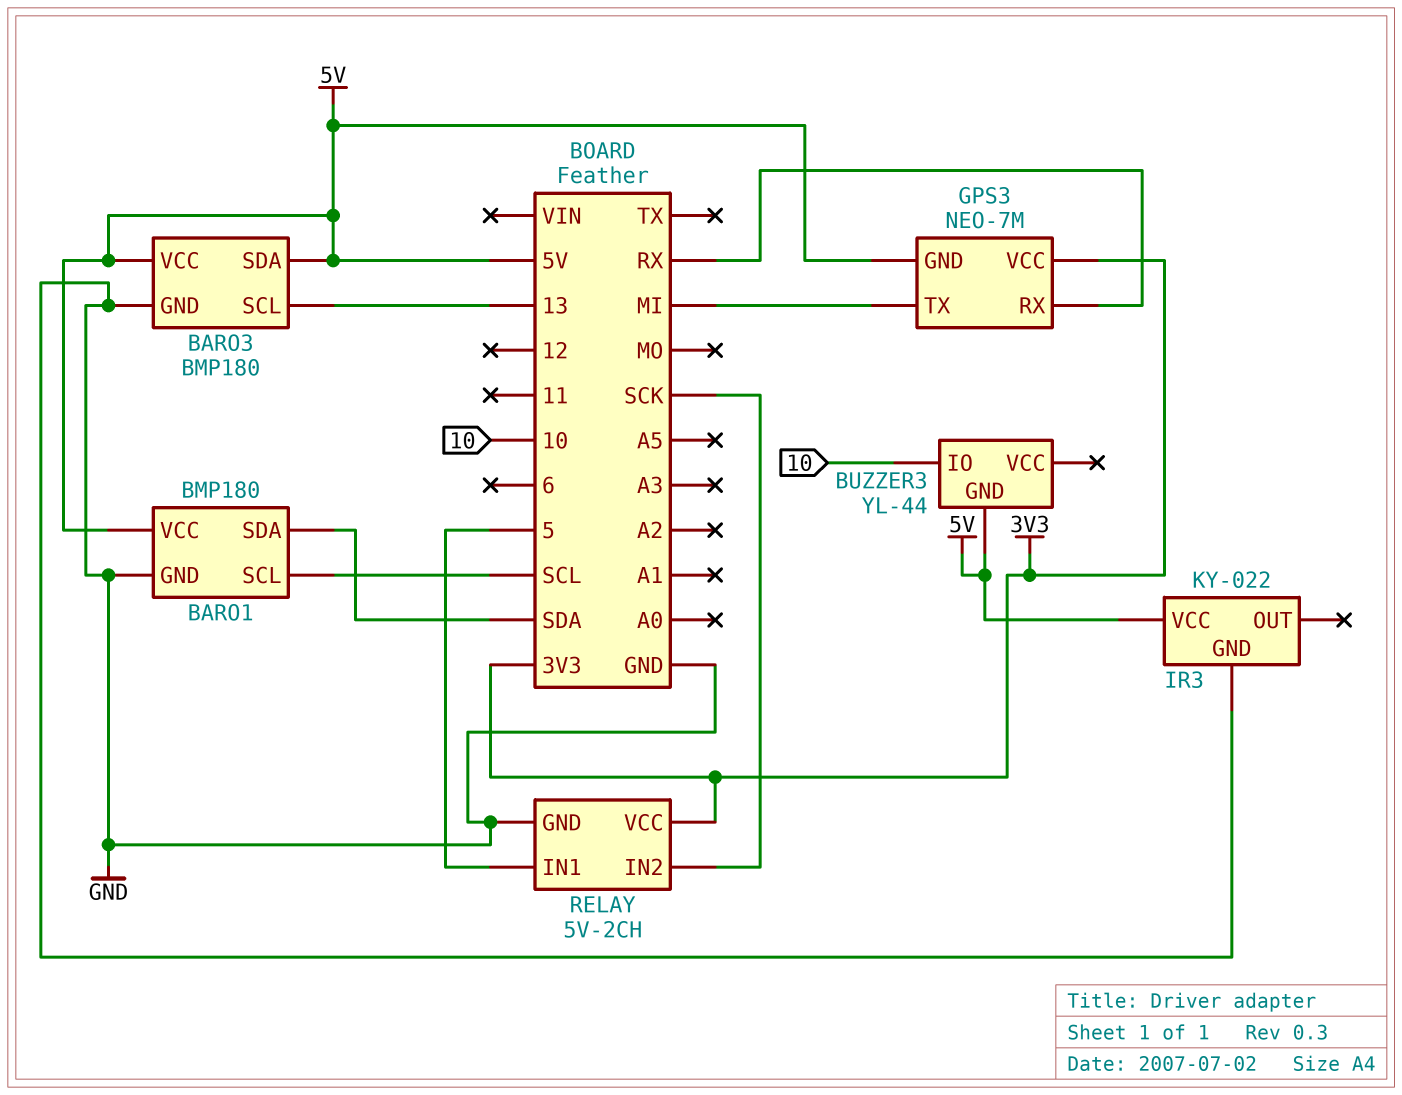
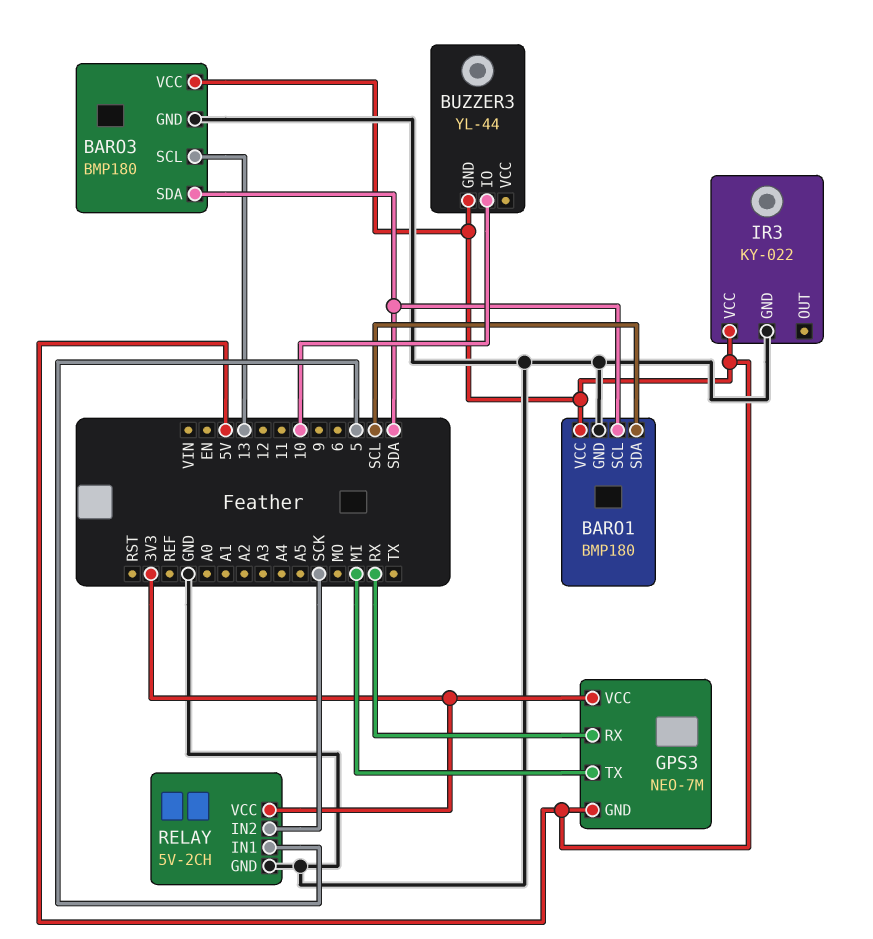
BARO1 pin SCL: SCL -> SDA
BARO1 pin SDA: SDA -> SCL
BARO3 pin SDA: 5V -> SDA

